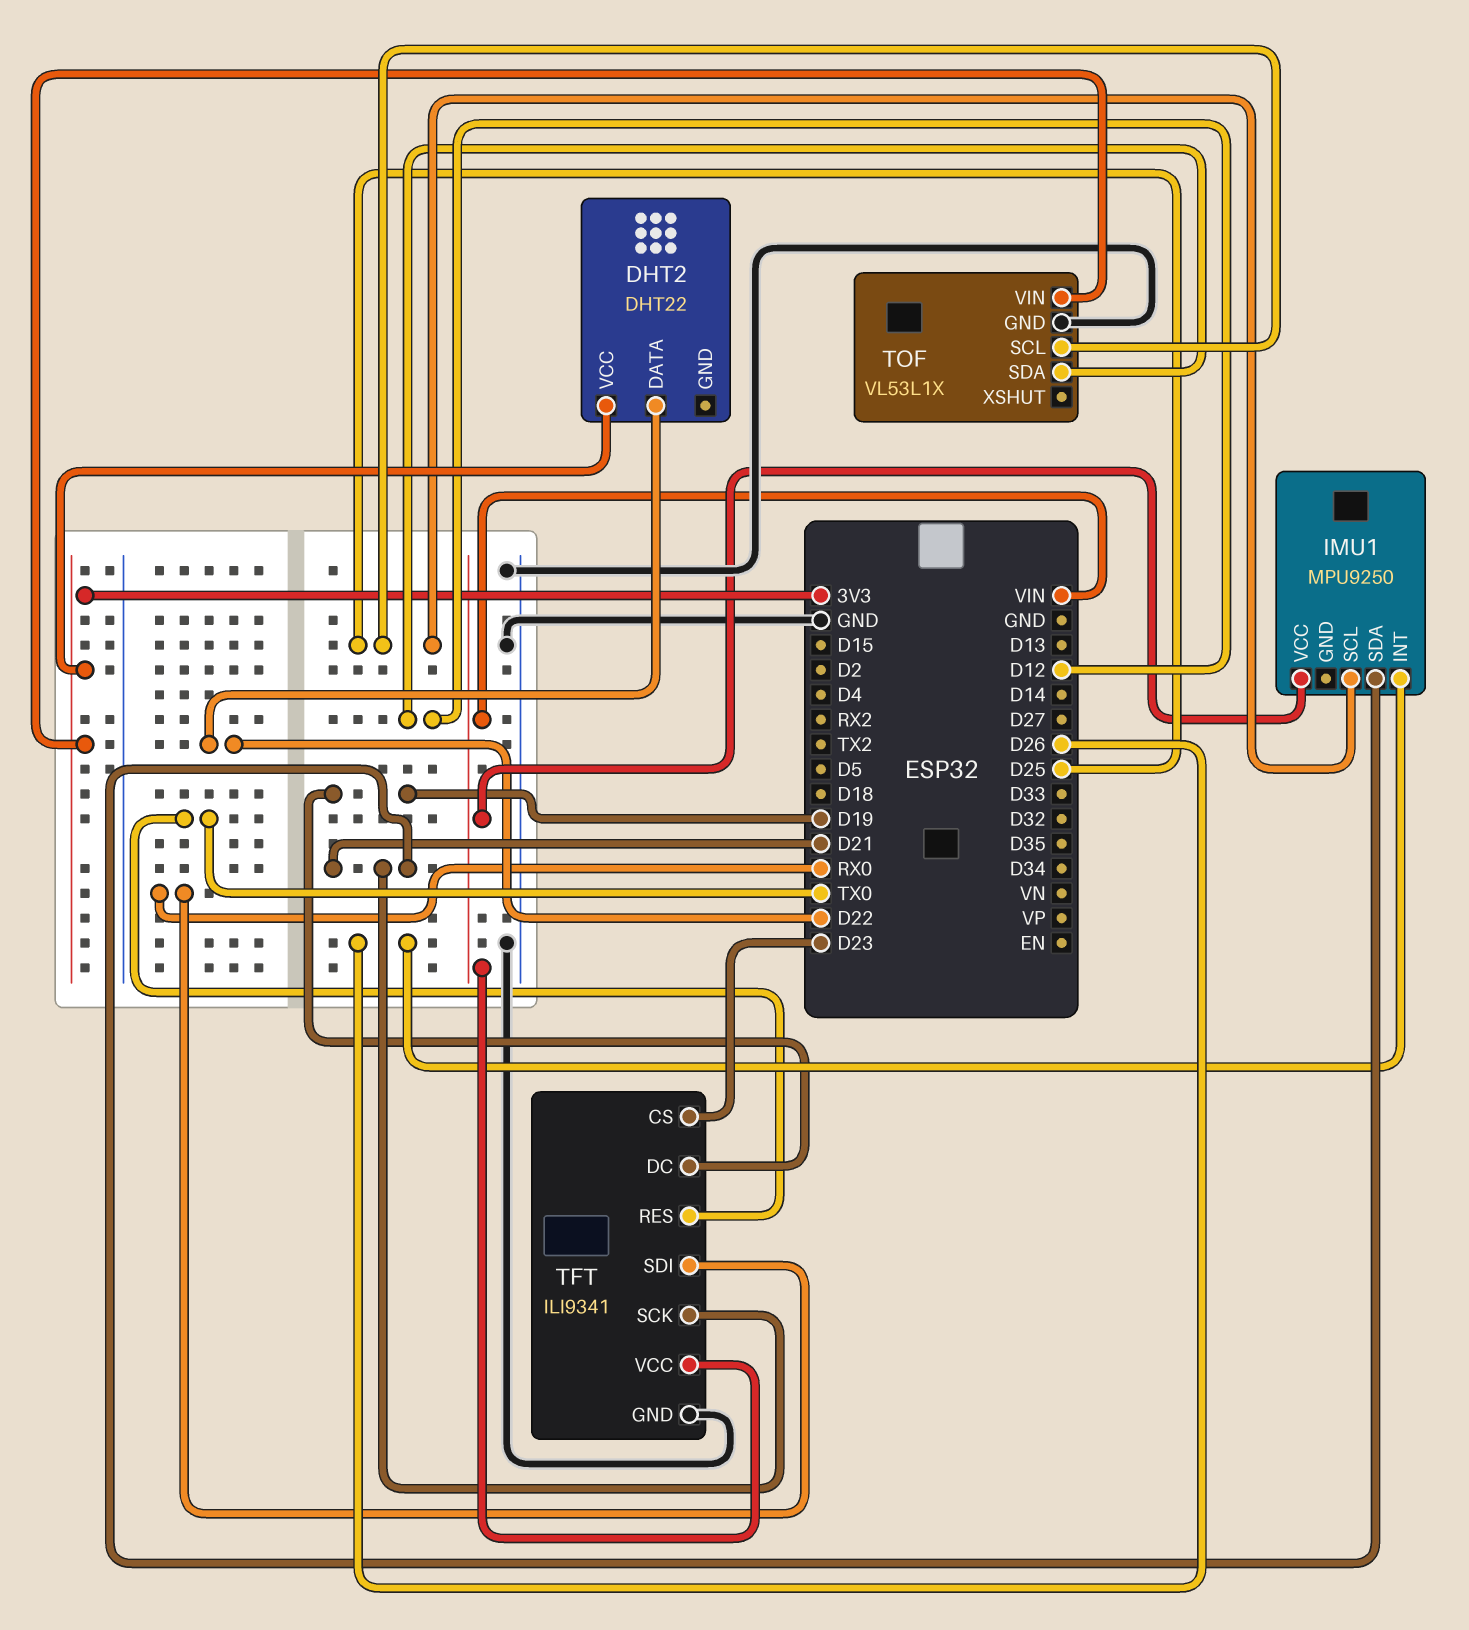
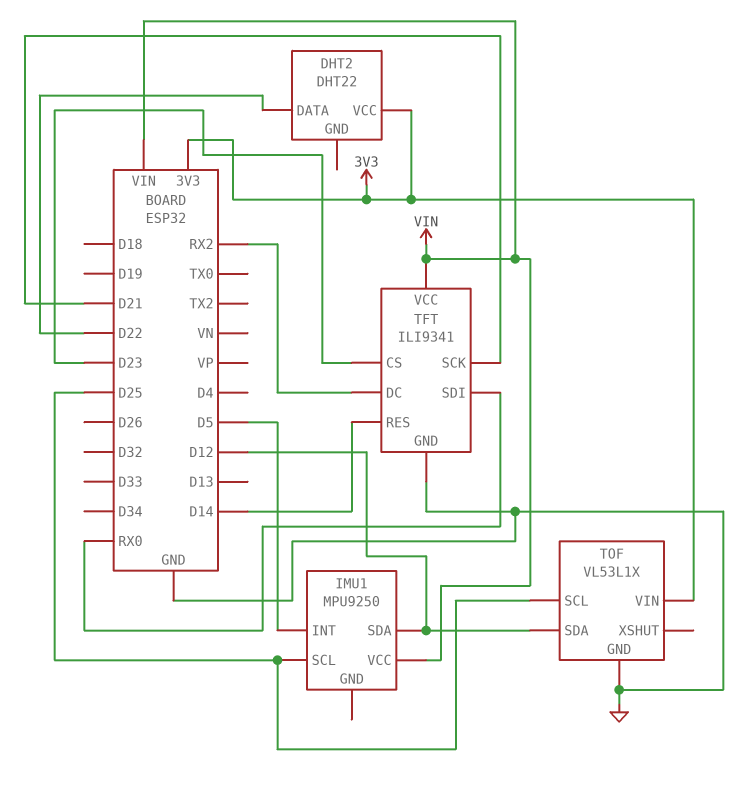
IMU1 pin INT: D26 -> D5
IMU1 pin SDA: D21 -> D12
TFT pin DC: D19 -> RX2
TFT pin RES: TX0 -> D14

